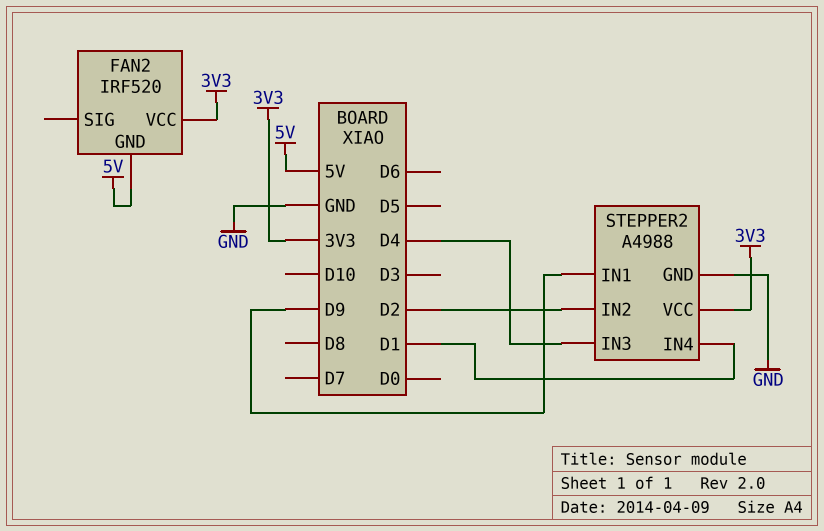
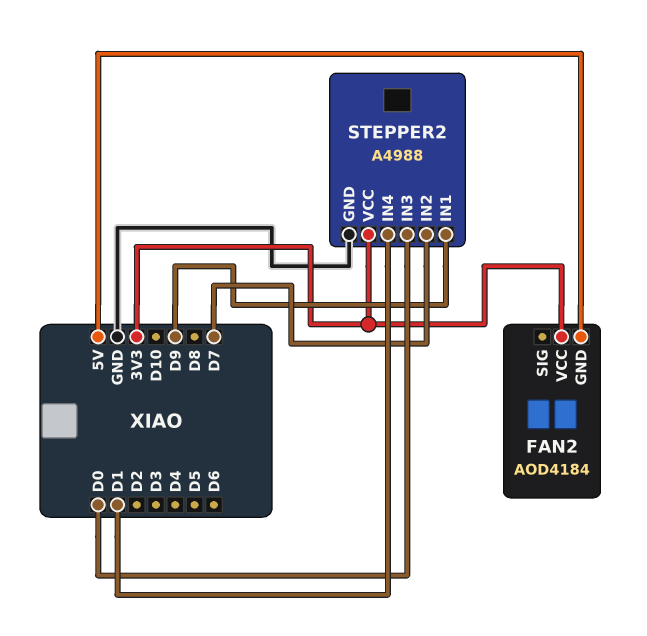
FAN2: IRF520 -> AOD4184
STEPPER2 pin IN2: D2 -> D7
STEPPER2 pin IN3: D4 -> D0

